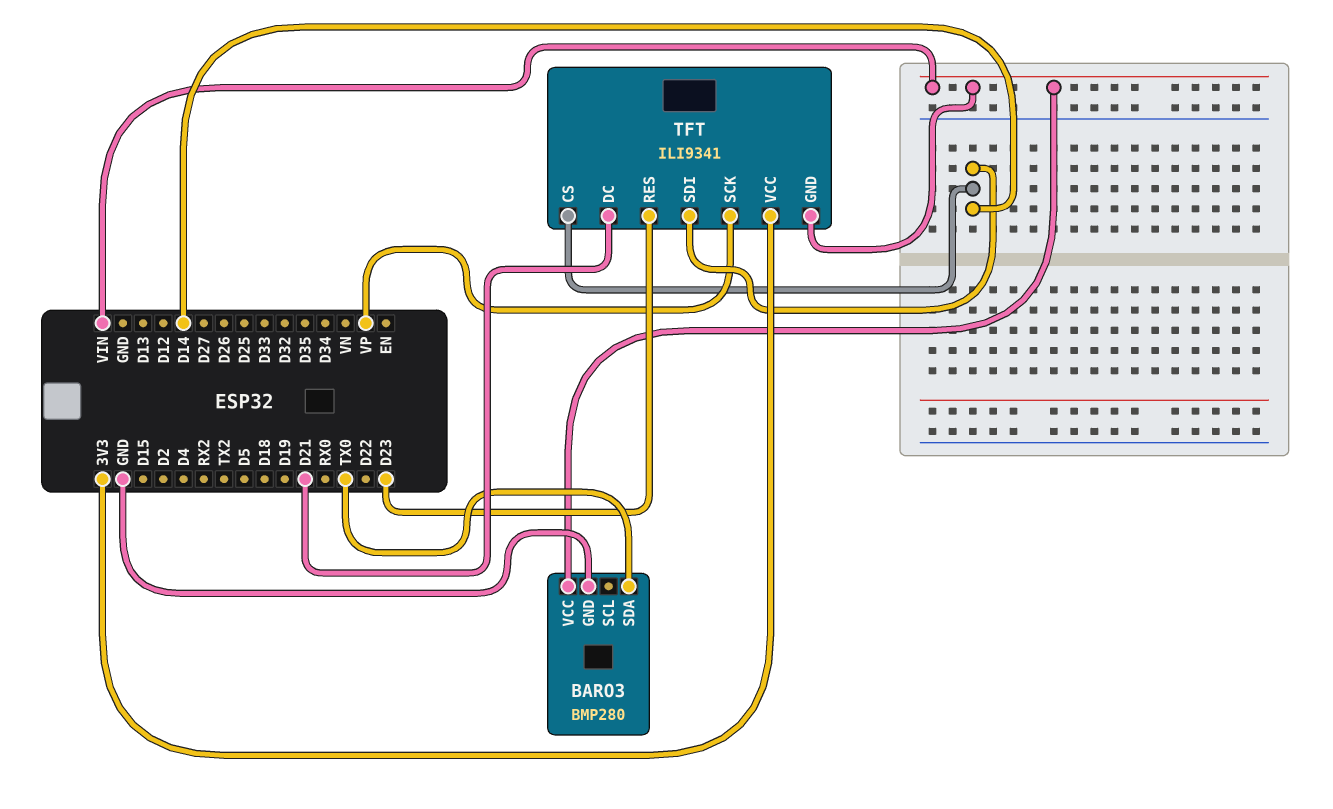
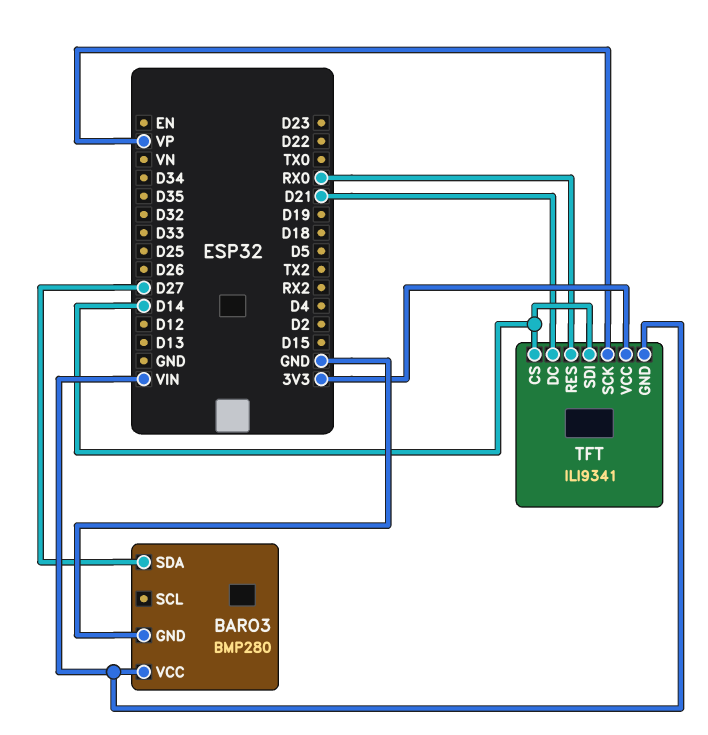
BARO3 pin SDA: TX0 -> D27
TFT pin RES: D23 -> RX0

